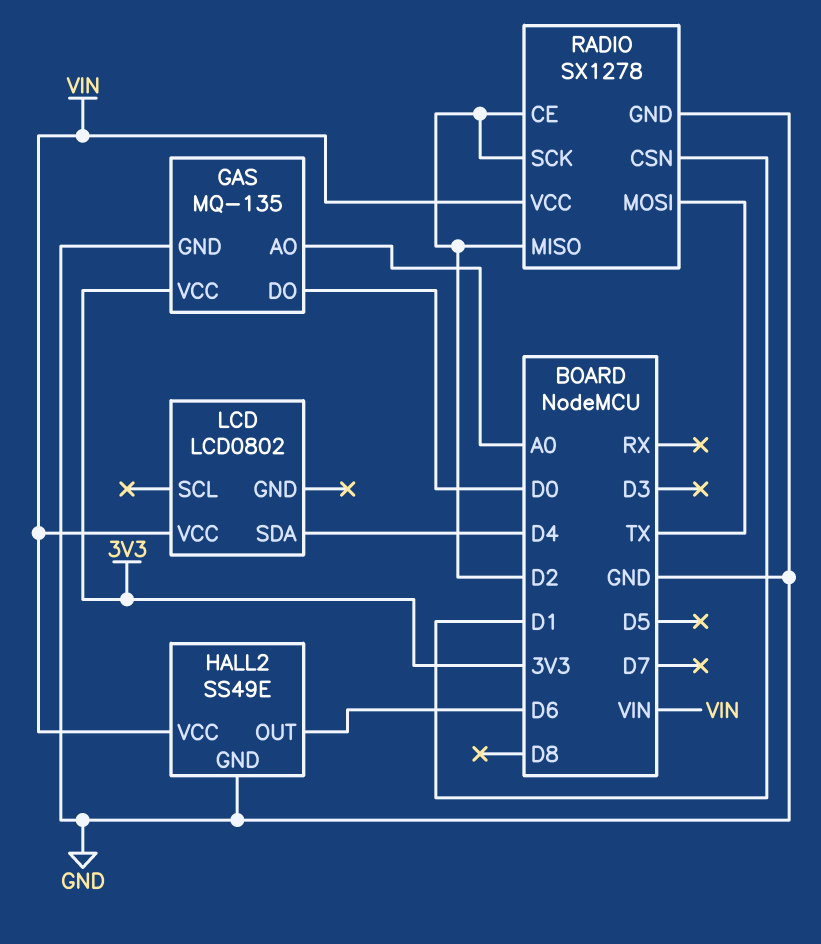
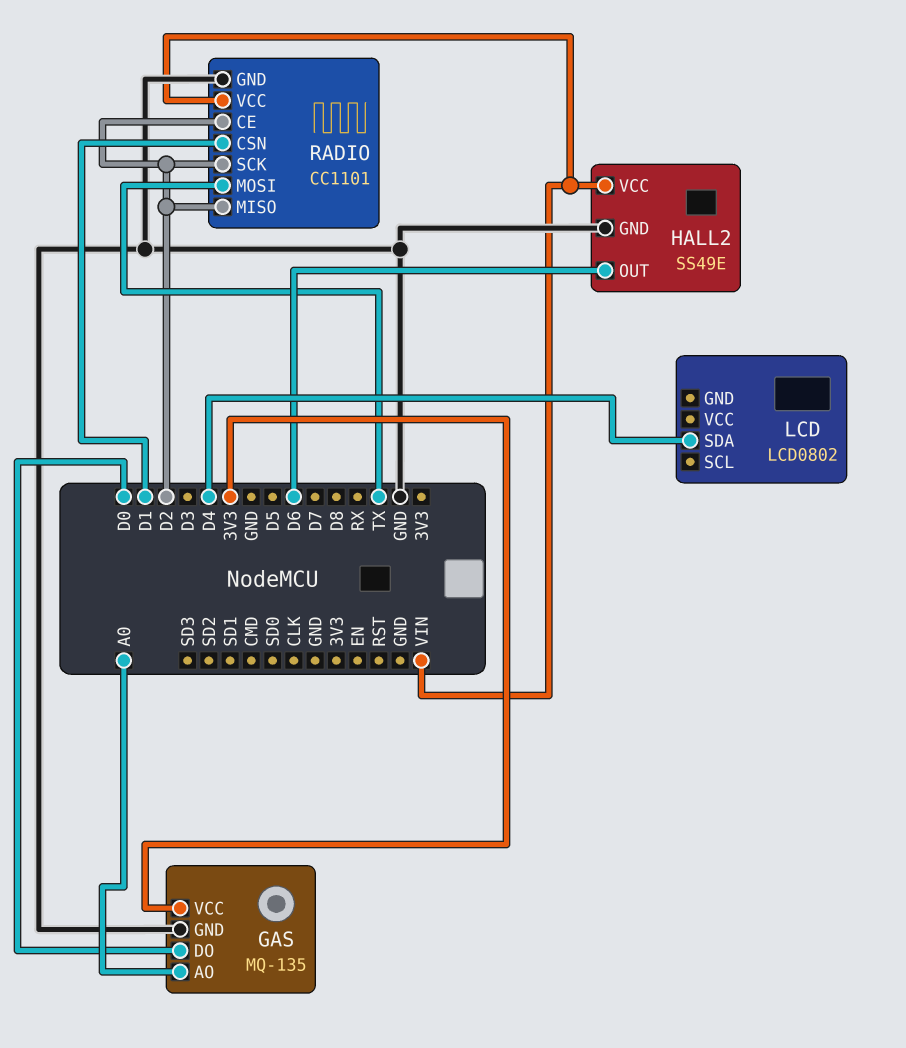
LCD pin VCC: VIN -> none
RADIO: SX1278 -> CC1101

